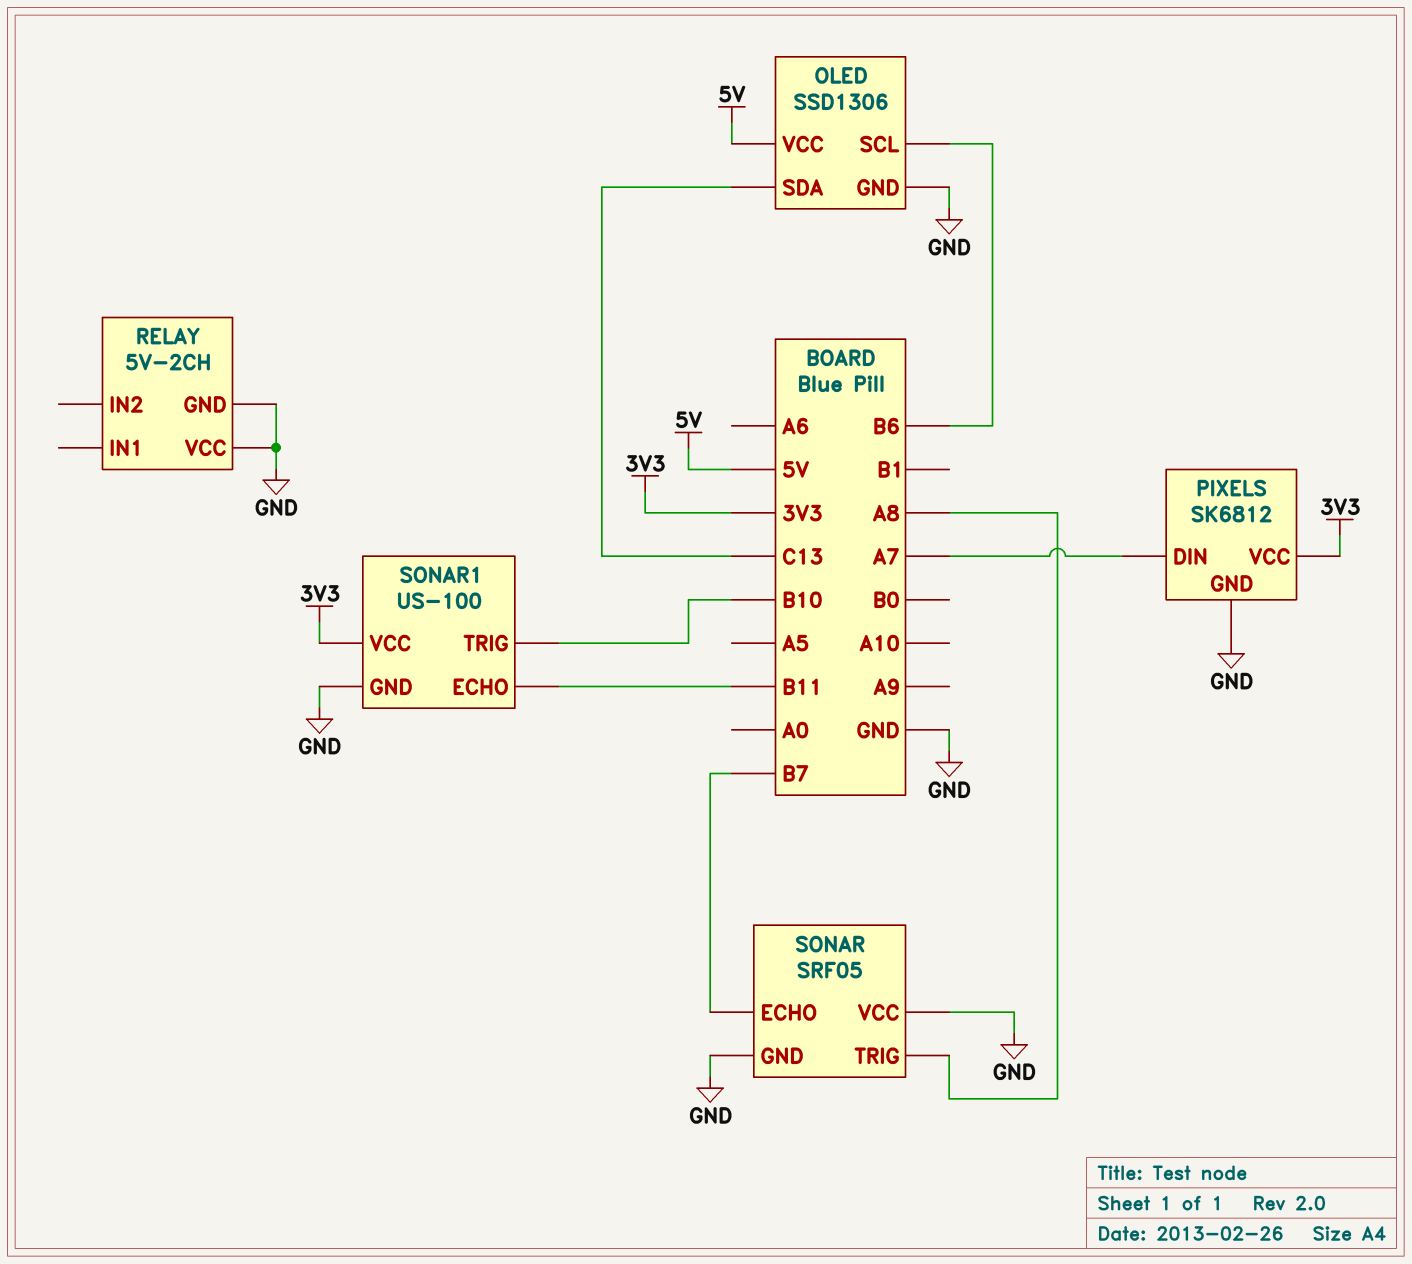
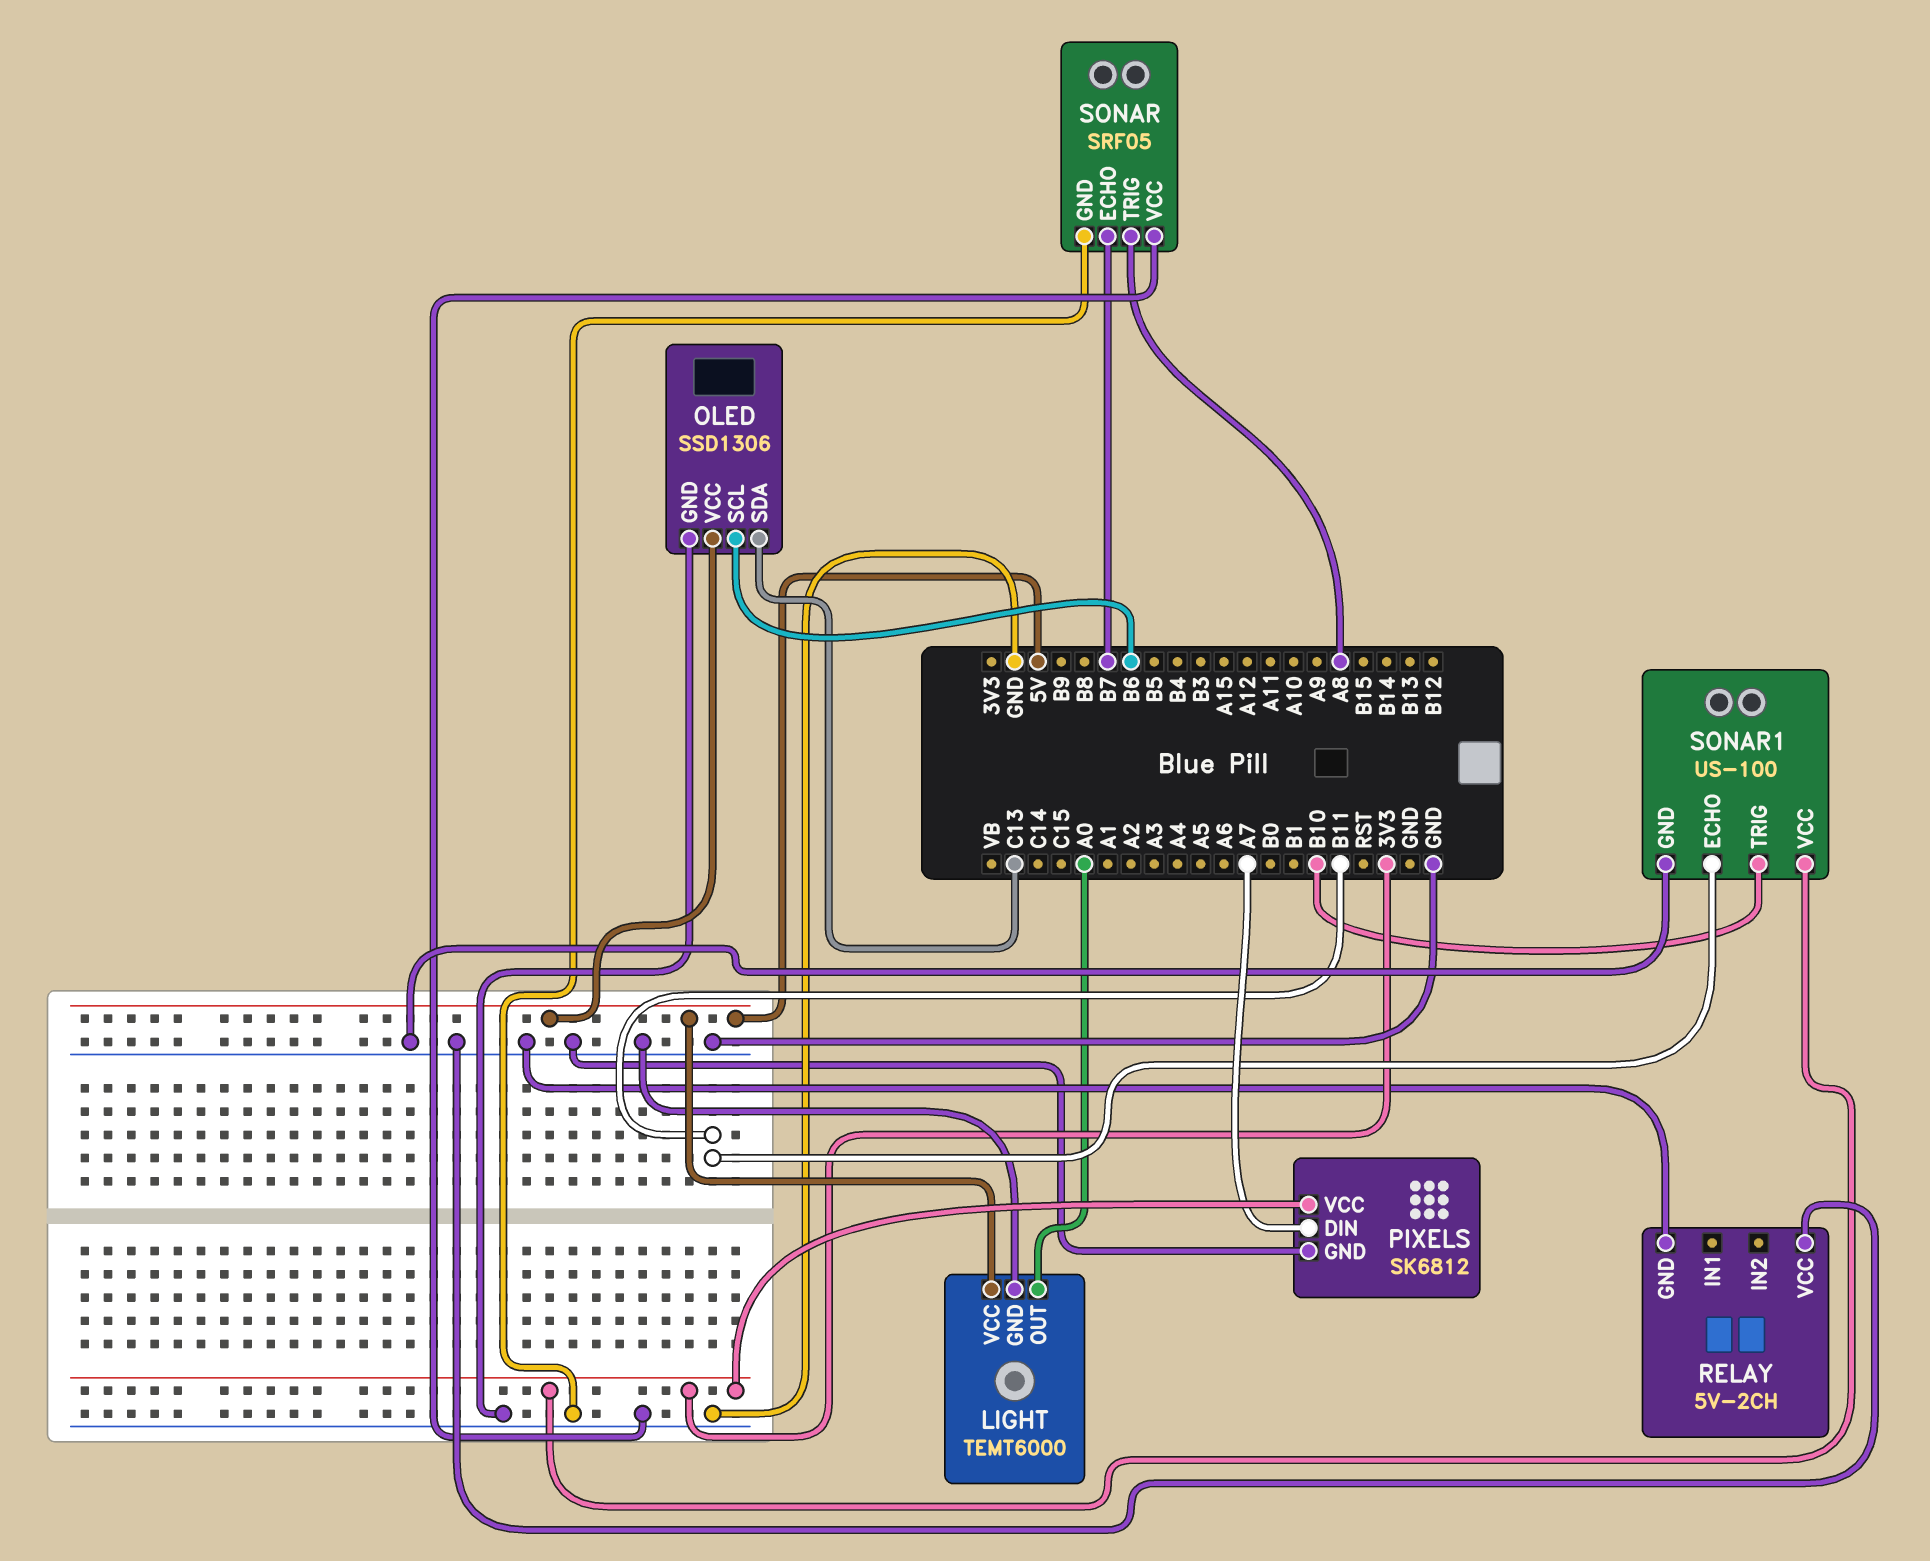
LIGHT: none -> TEMT6000
LIGHT pin GND: none -> GND
LIGHT pin OUT: none -> A0
LIGHT pin VCC: none -> 5V

